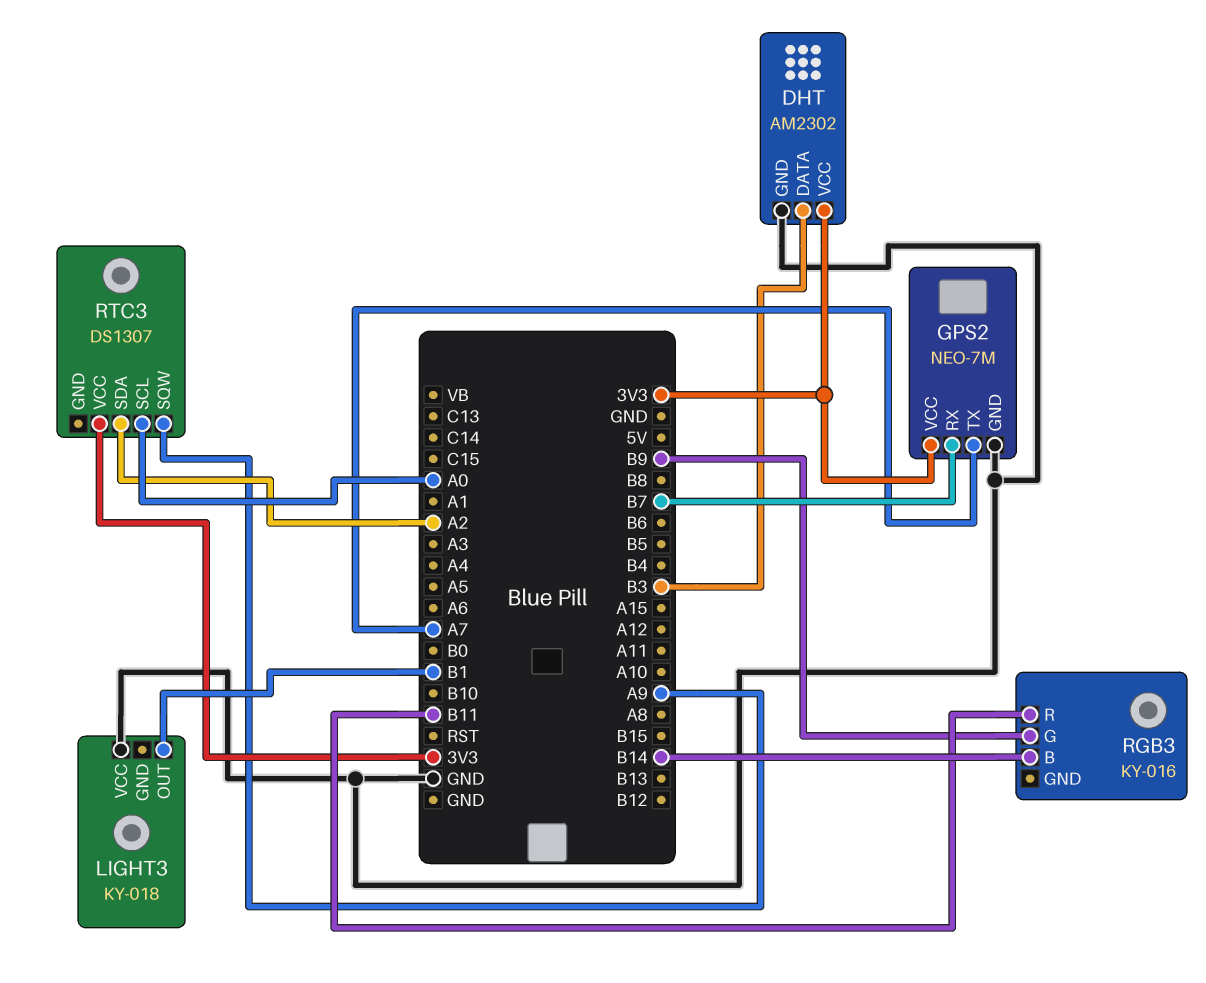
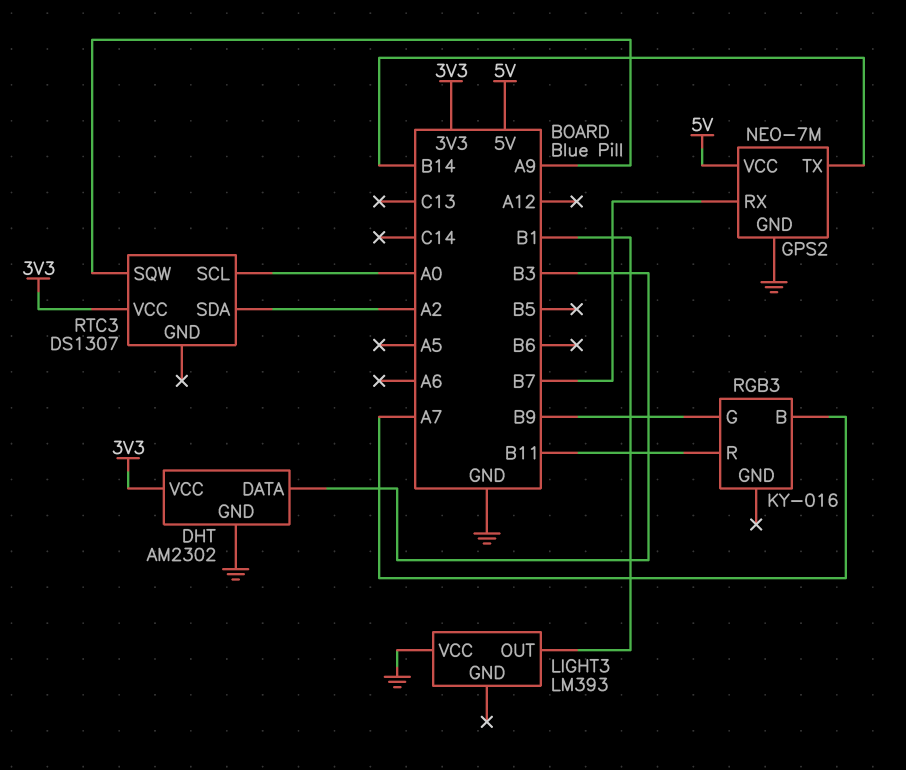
GPS2 pin TX: A7 -> B14
GPS2 pin VCC: 3V3 -> 5V
LIGHT3: KY-018 -> LM393
RGB3 pin B: B14 -> A7

